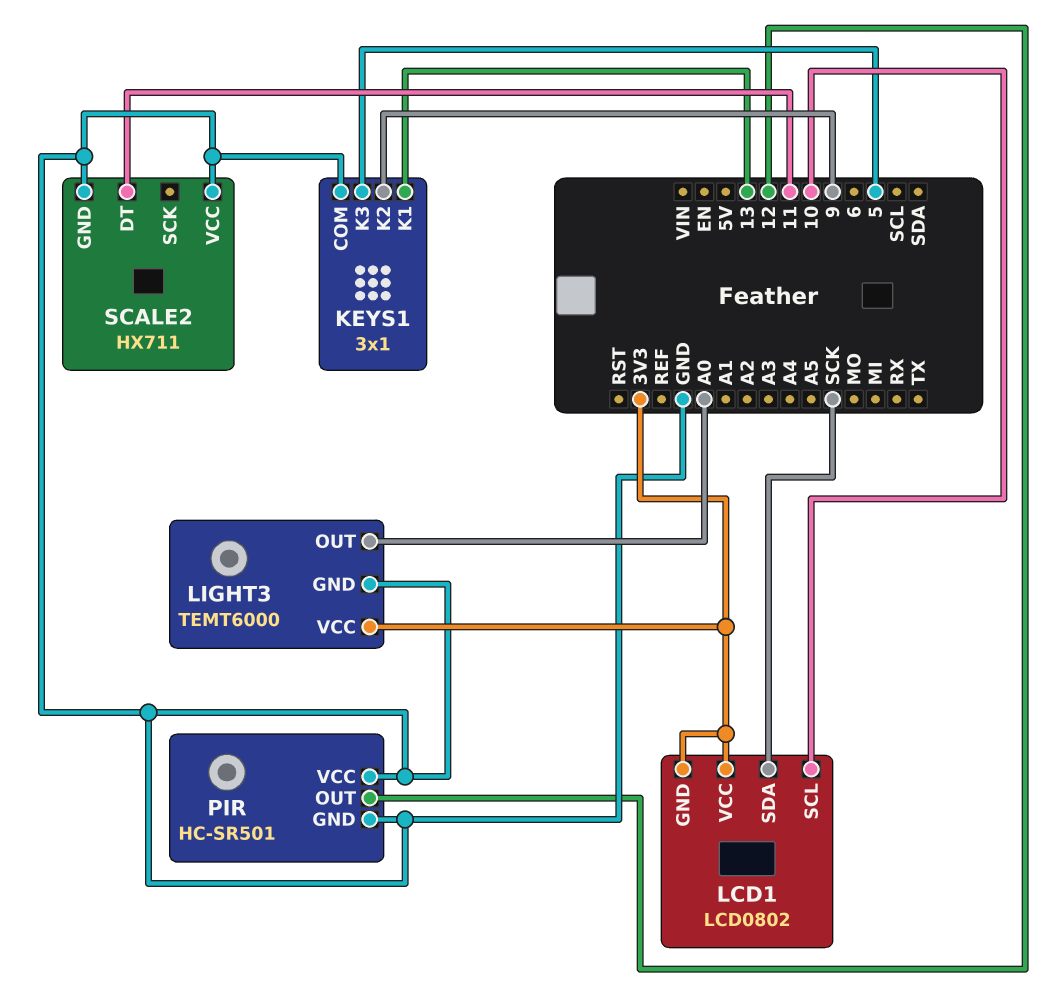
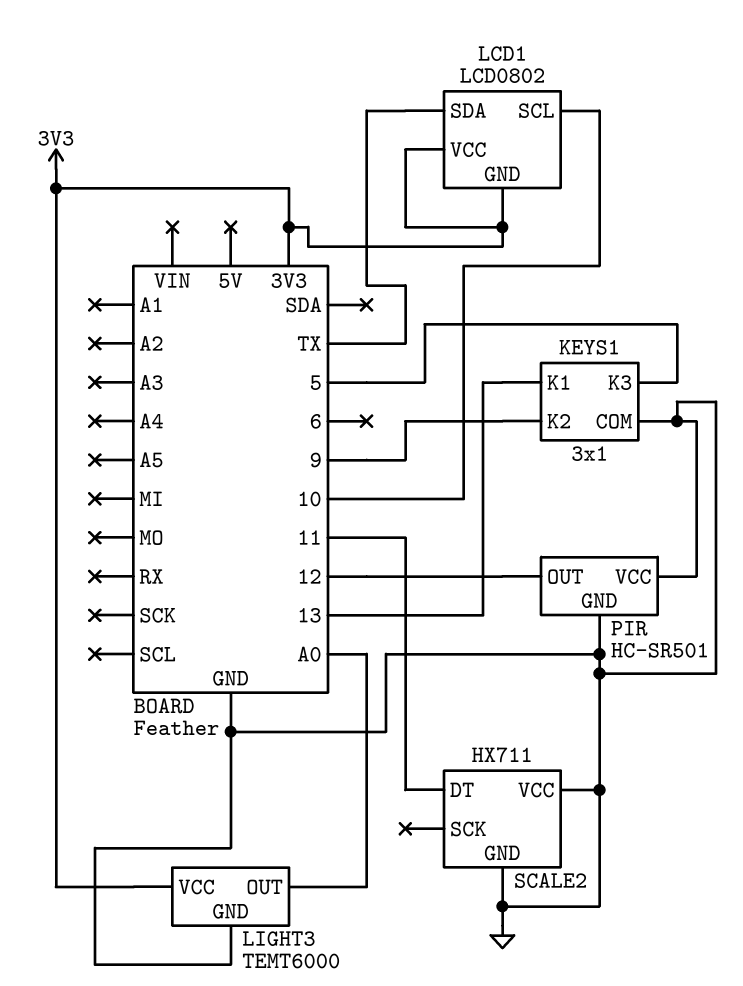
LCD1 pin SDA: SCK -> TX

